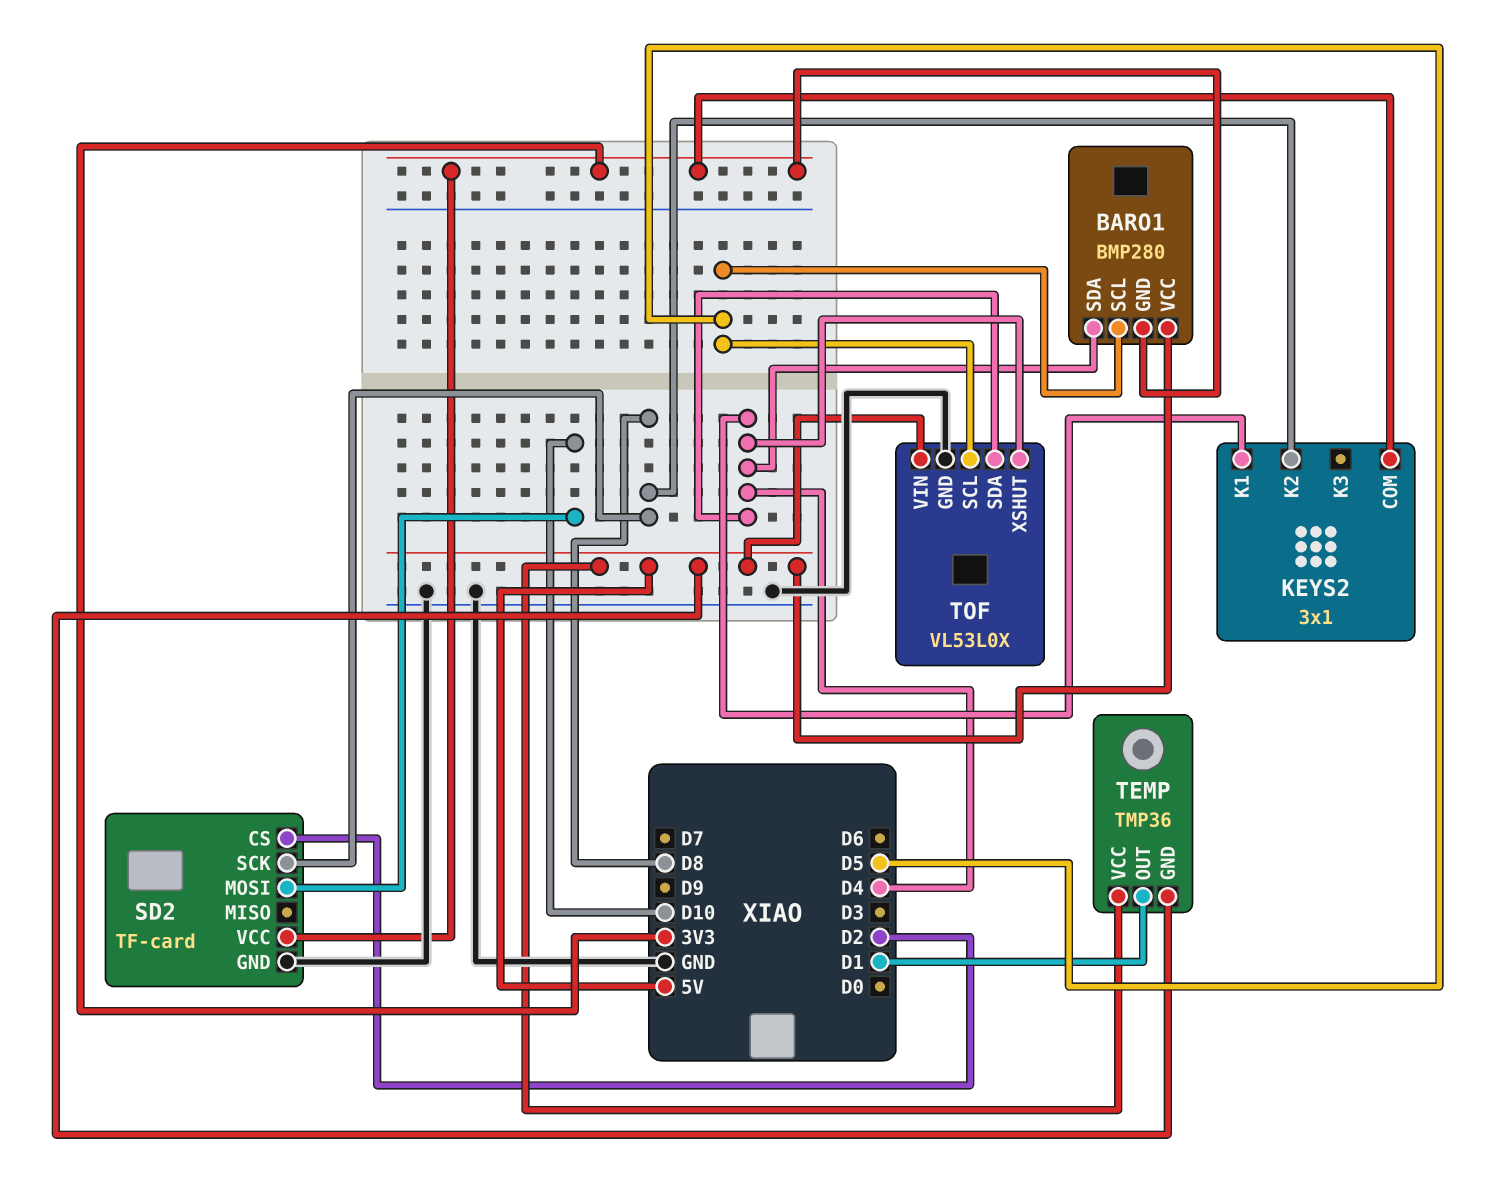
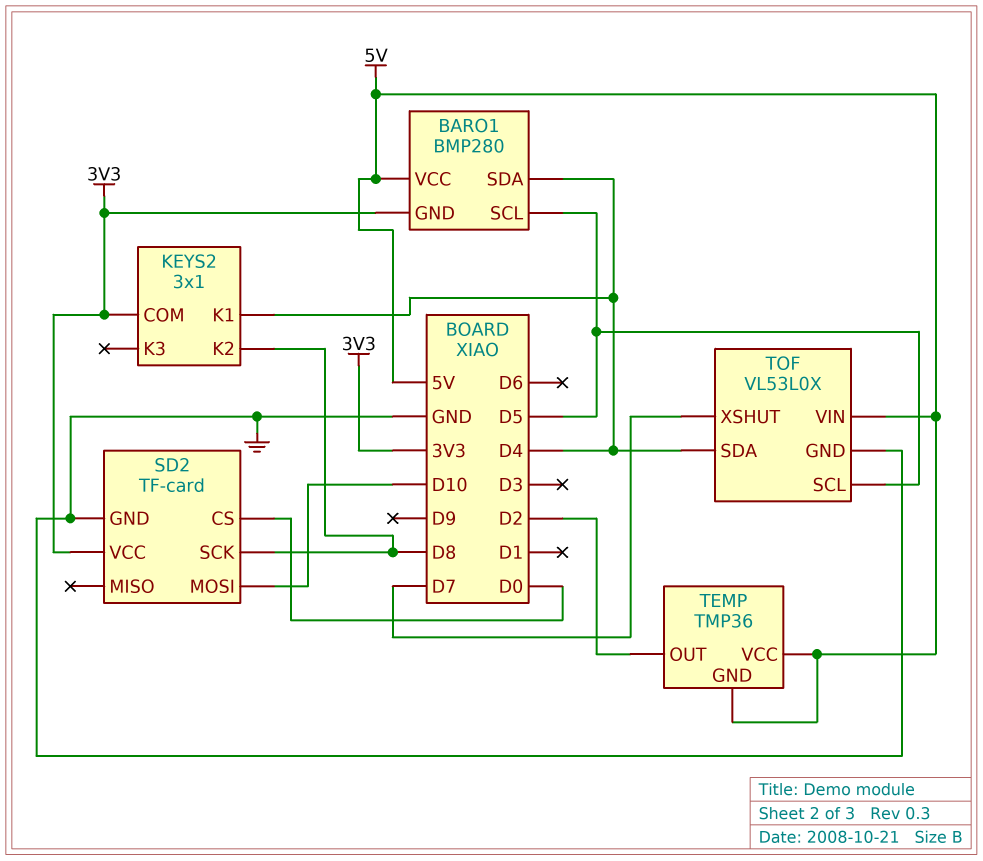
SD2 pin CS: D2 -> D0
TEMP pin OUT: D1 -> D2
TOF pin XSHUT: D4 -> D7

